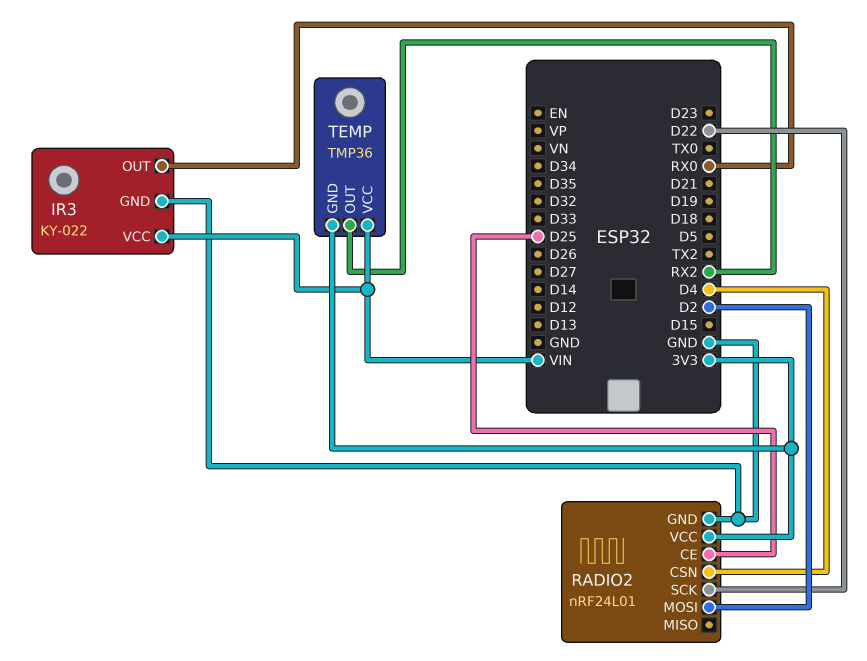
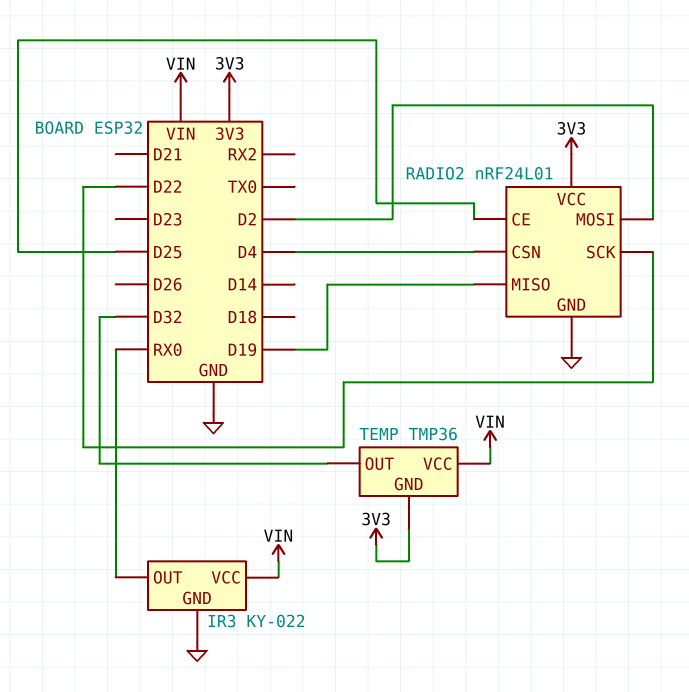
RADIO2 pin MISO: none -> D19
TEMP pin OUT: RX2 -> D32

